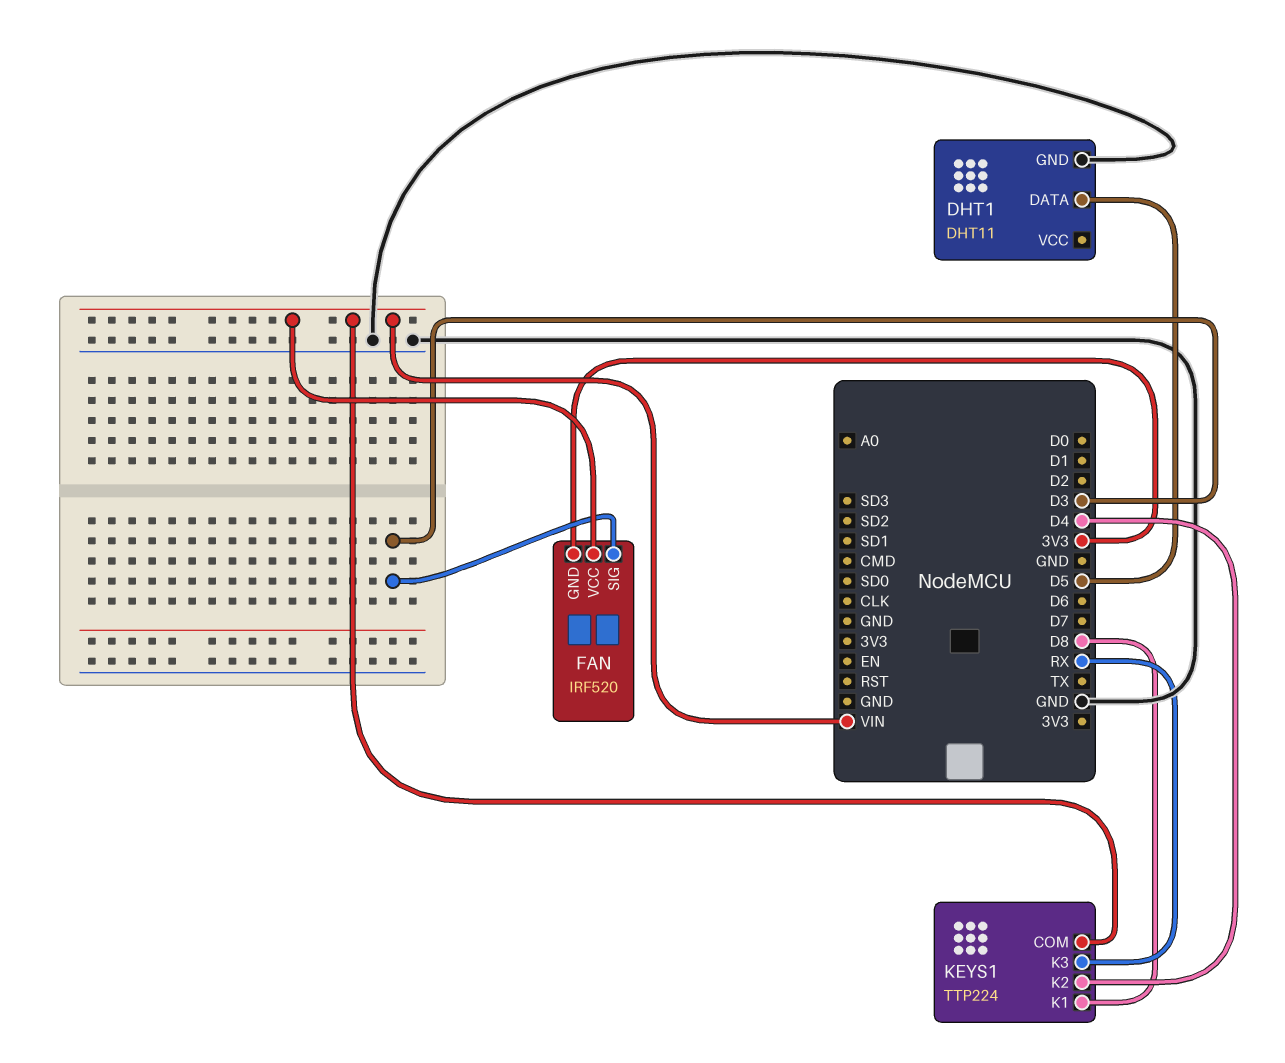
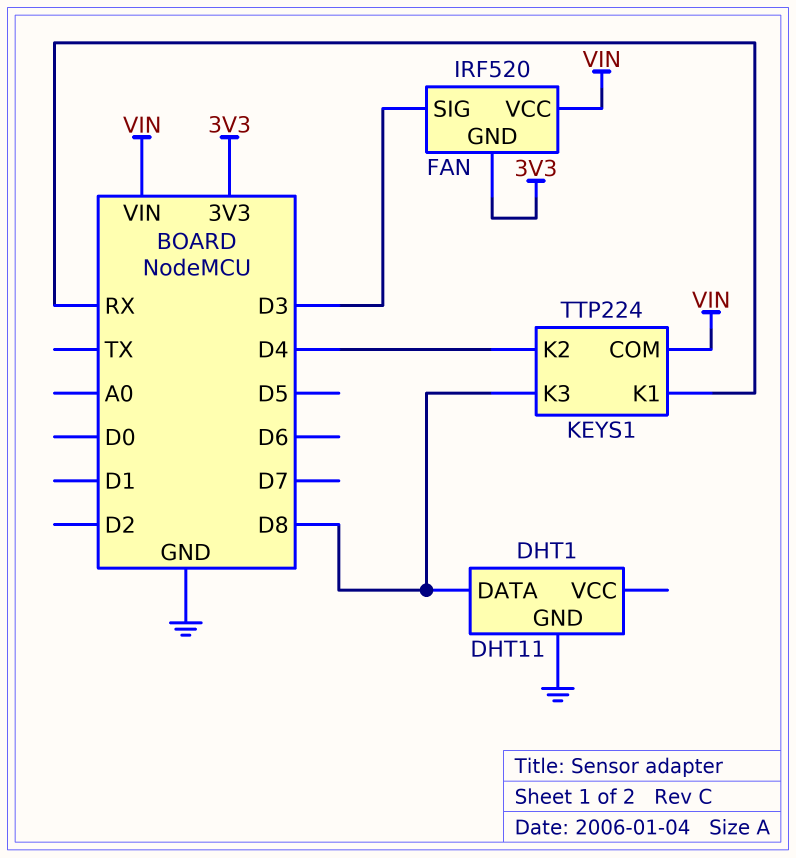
DHT1 pin DATA: D5 -> D8
KEYS1 pin K1: D8 -> RX
KEYS1 pin K3: RX -> D8

